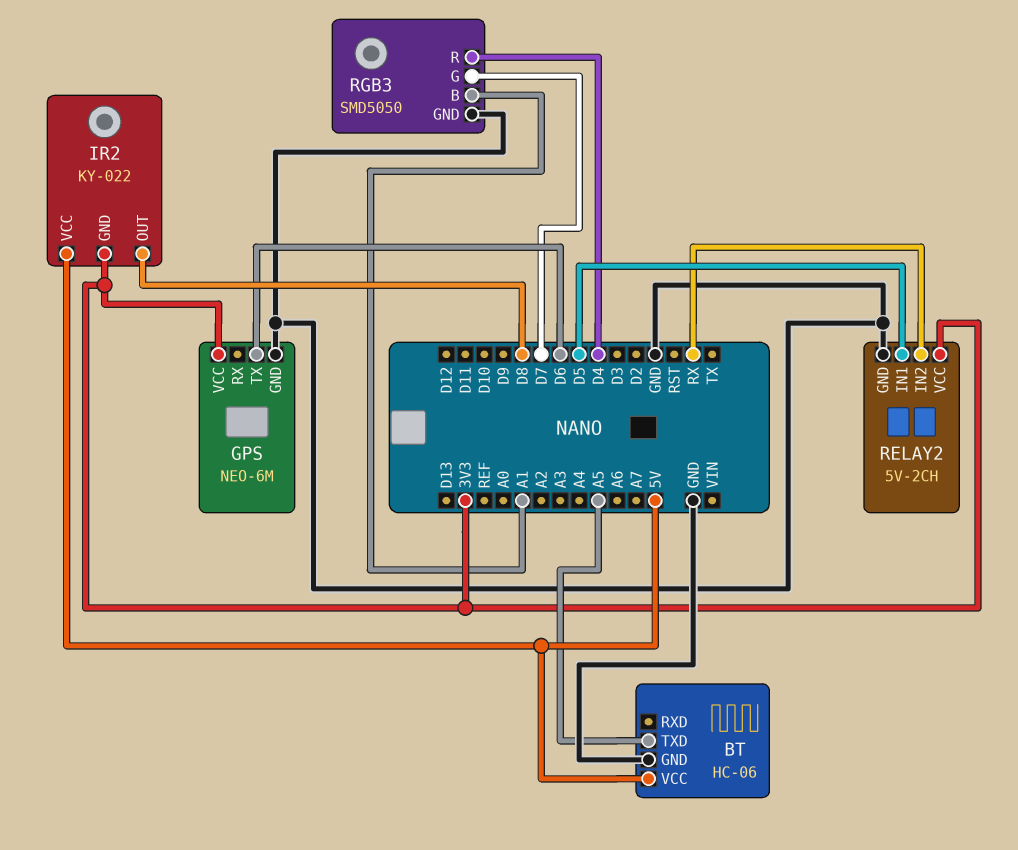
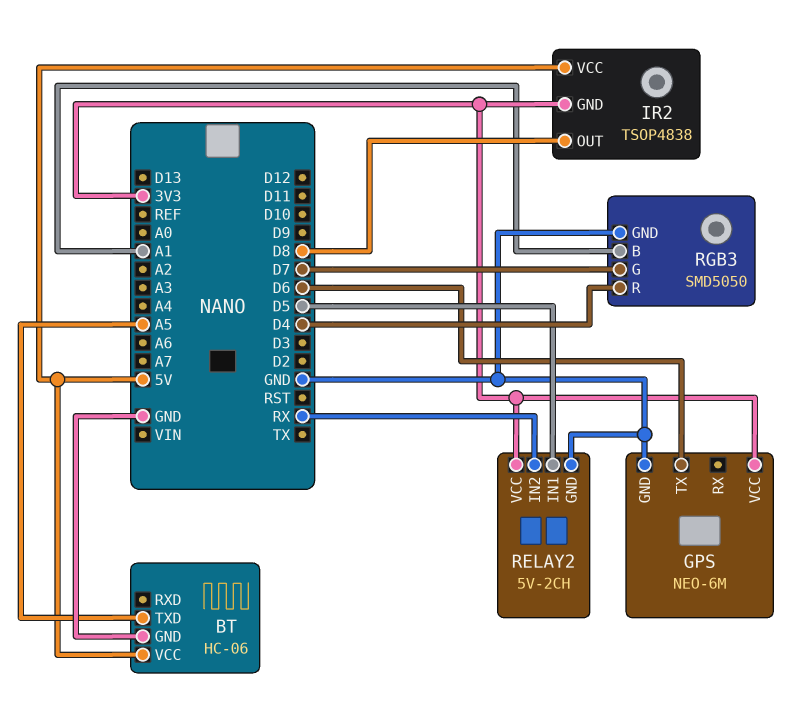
IR2: KY-022 -> TSOP4838

